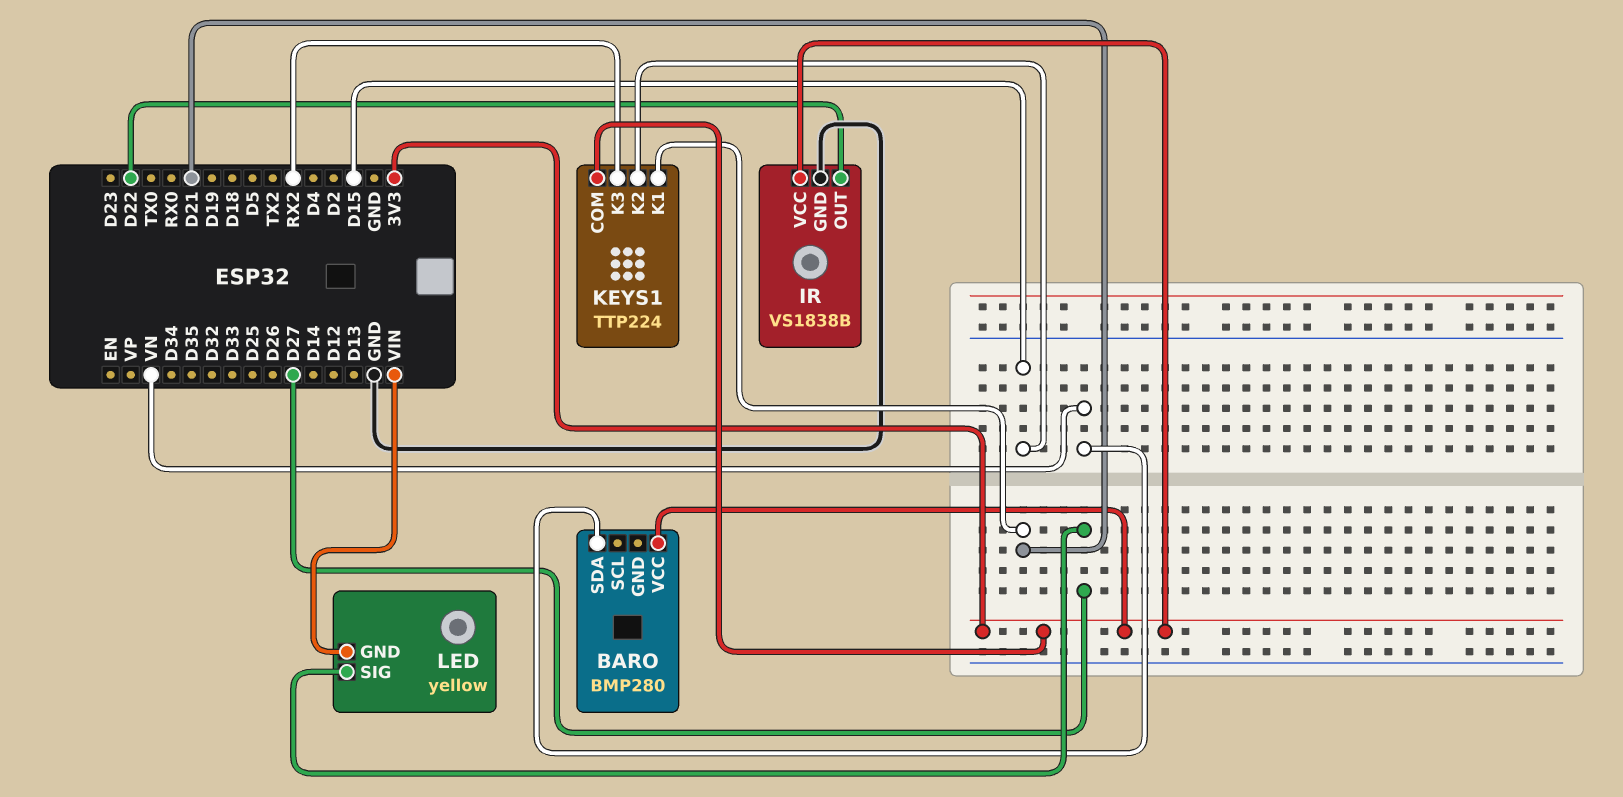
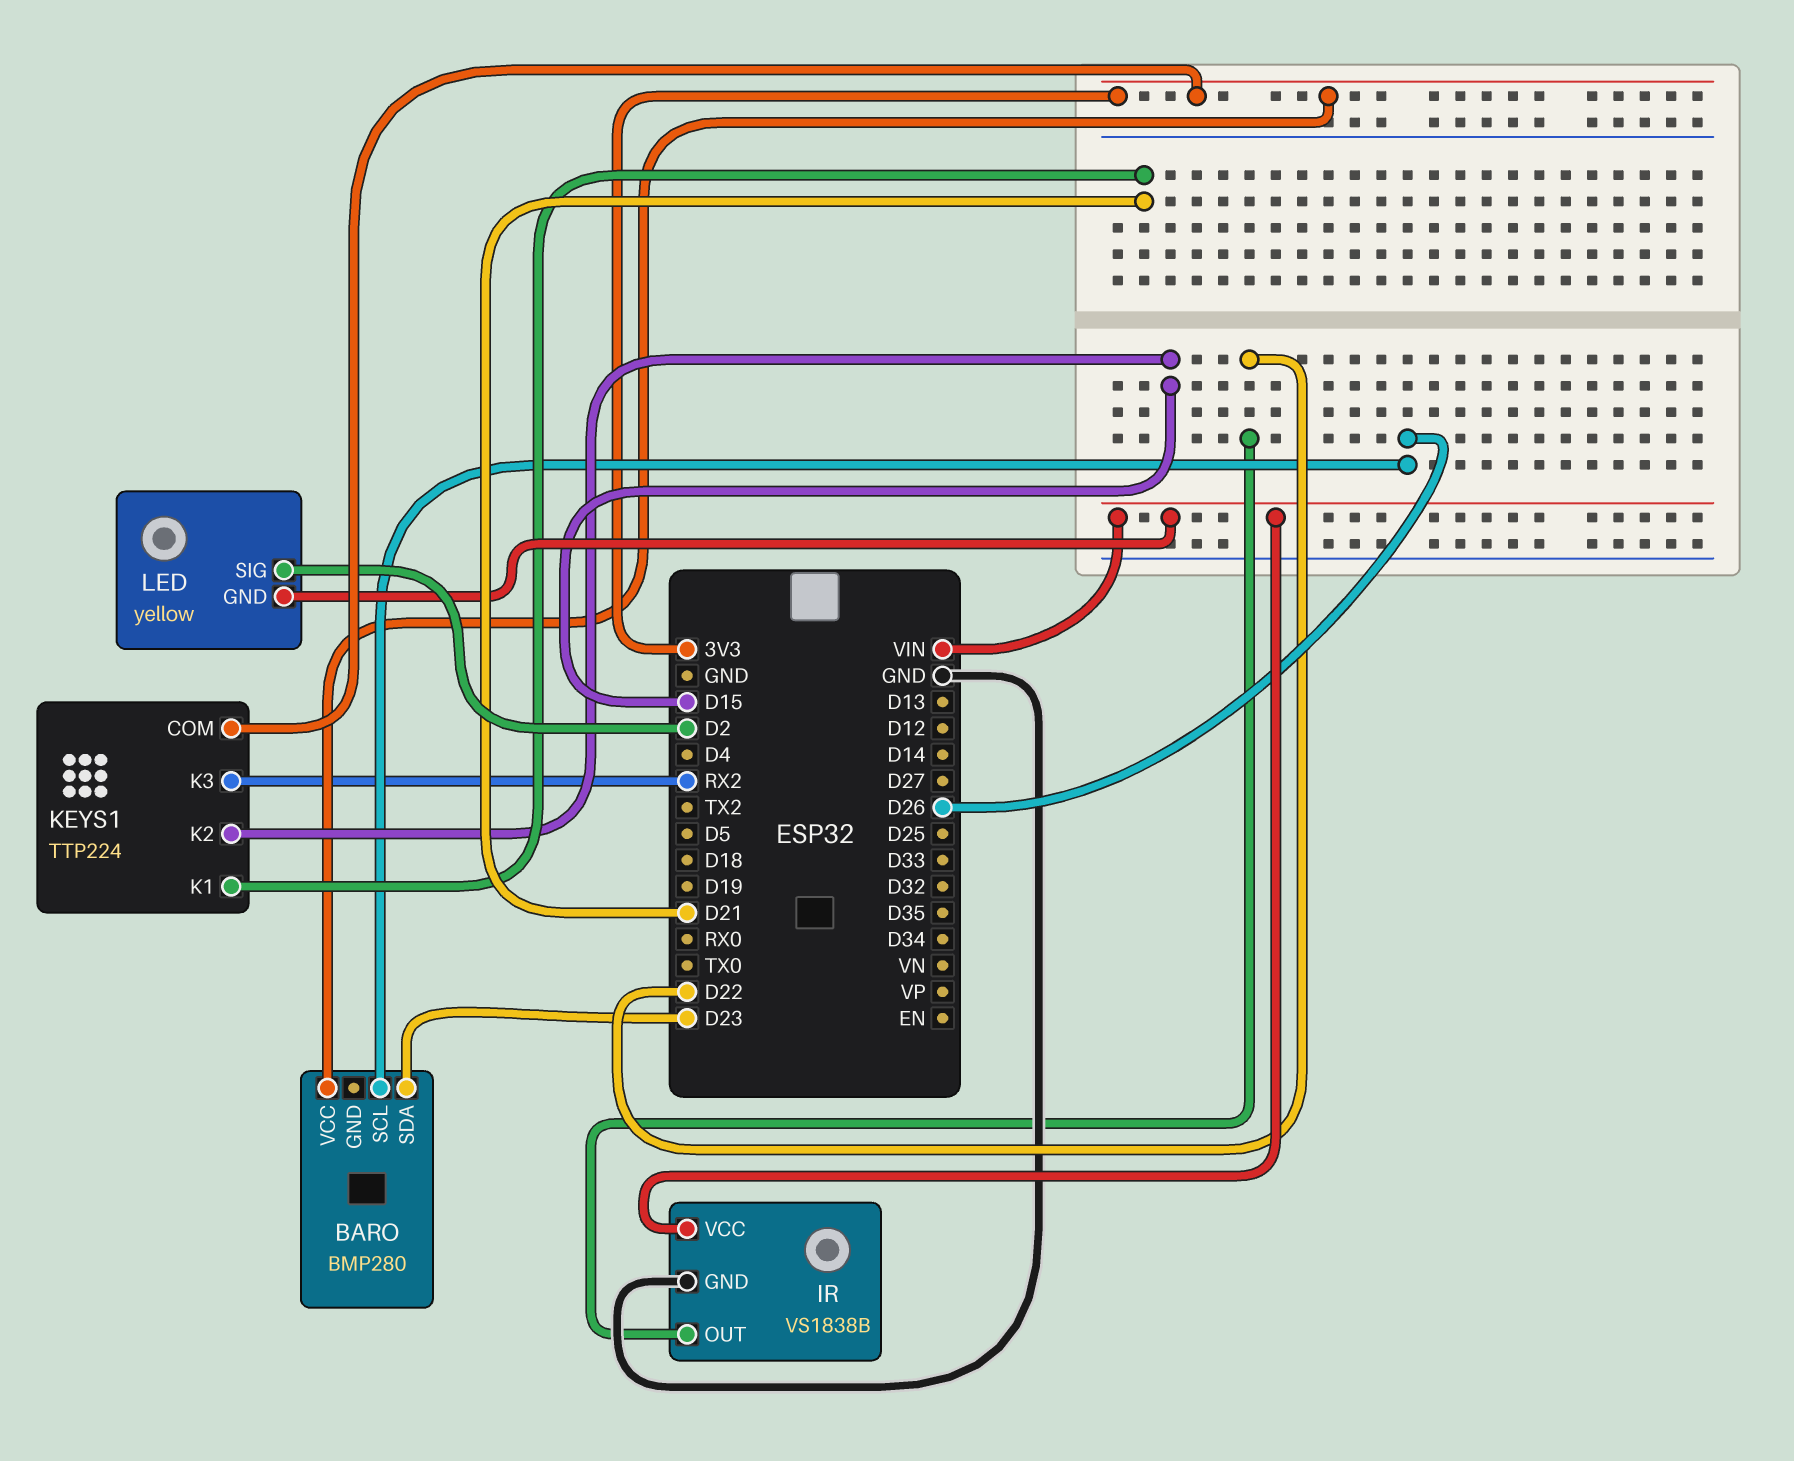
BARO pin SCL: none -> D26
BARO pin SDA: VN -> D23
IR pin VCC: 3V3 -> VIN
LED pin SIG: D27 -> D2

